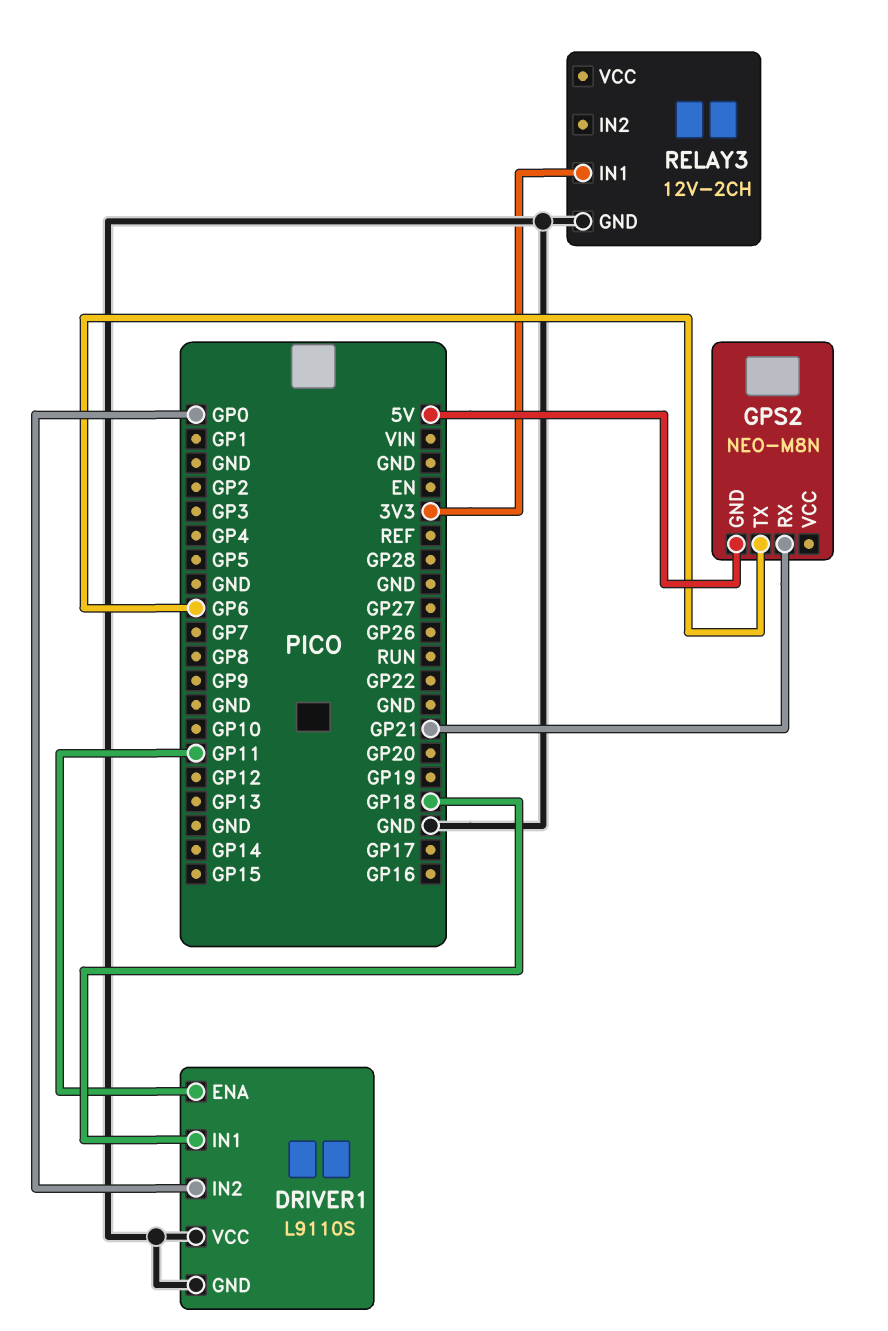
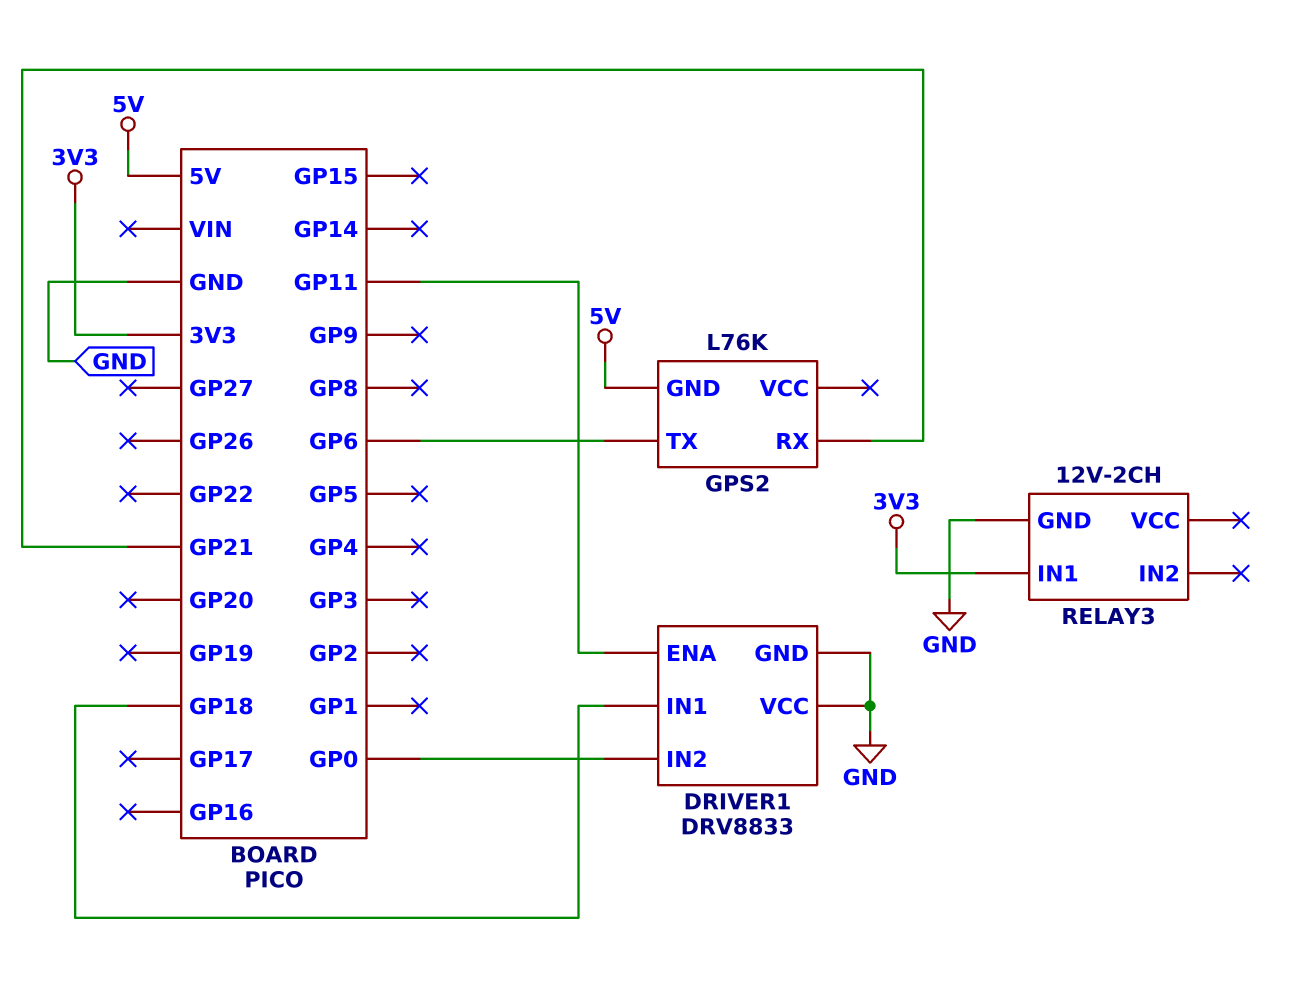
DRIVER1: L9110S -> DRV8833
GPS2: NEO-M8N -> L76K

